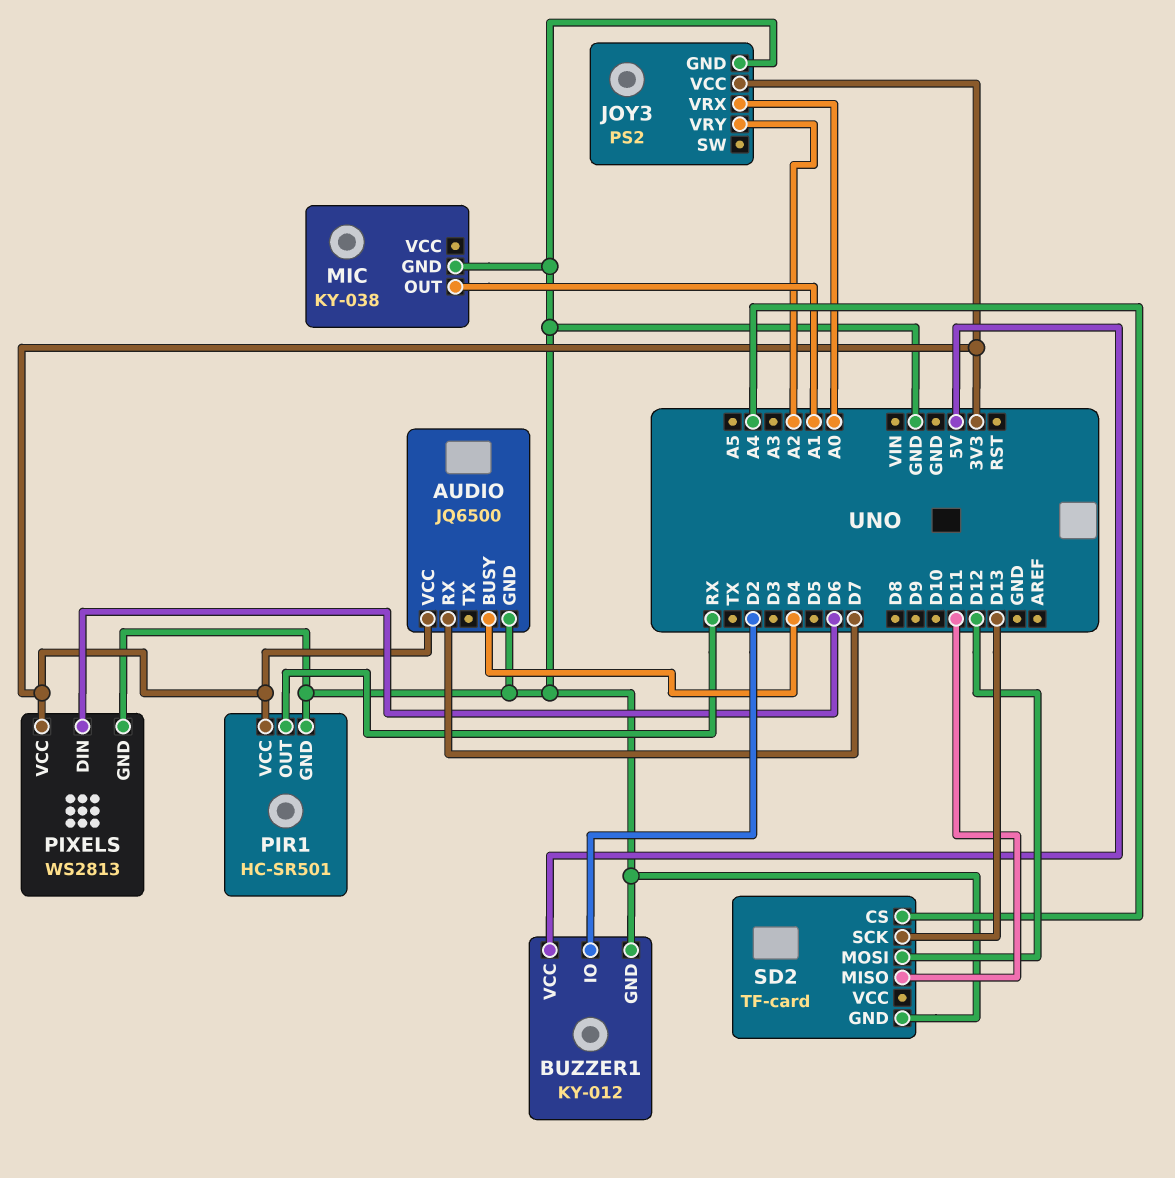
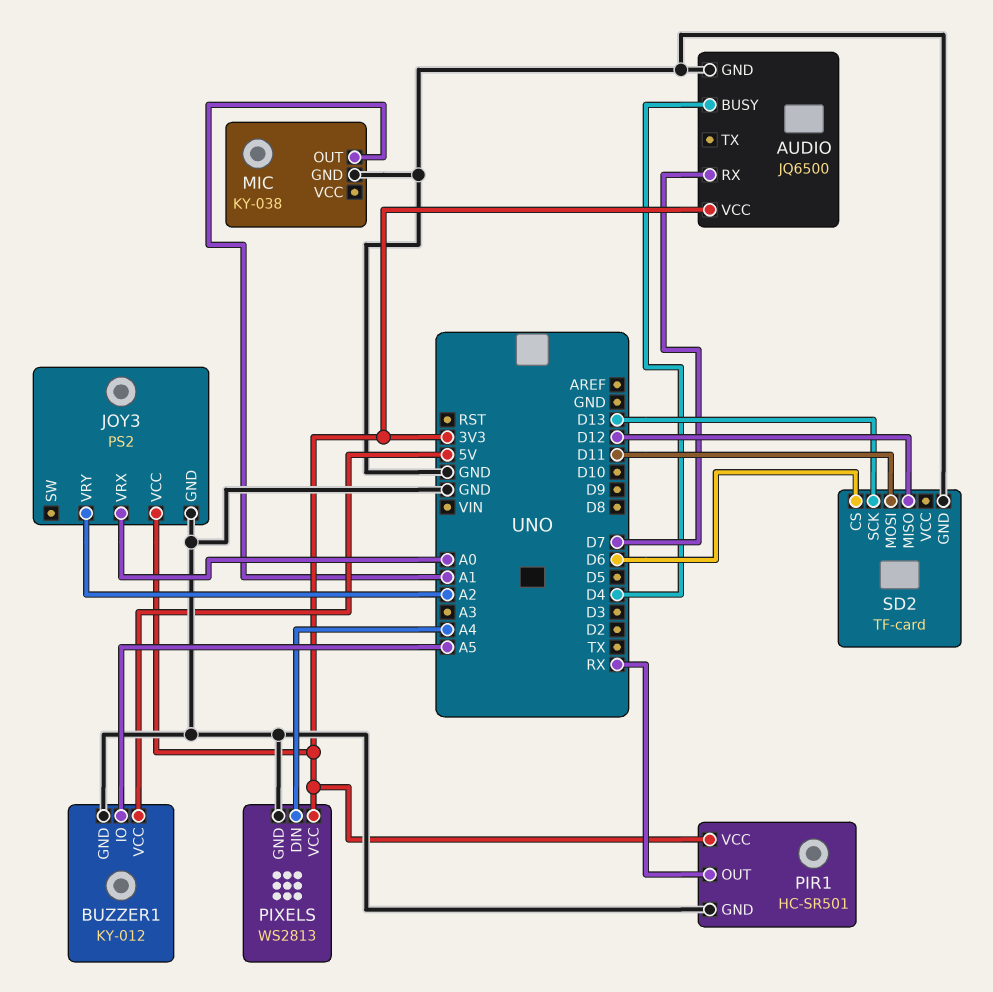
BUZZER1 pin IO: D2 -> A5
PIXELS pin DIN: D6 -> A4
SD2 pin CS: A4 -> D6
SD2 pin MISO: D11 -> D12
SD2 pin MOSI: D12 -> D11

